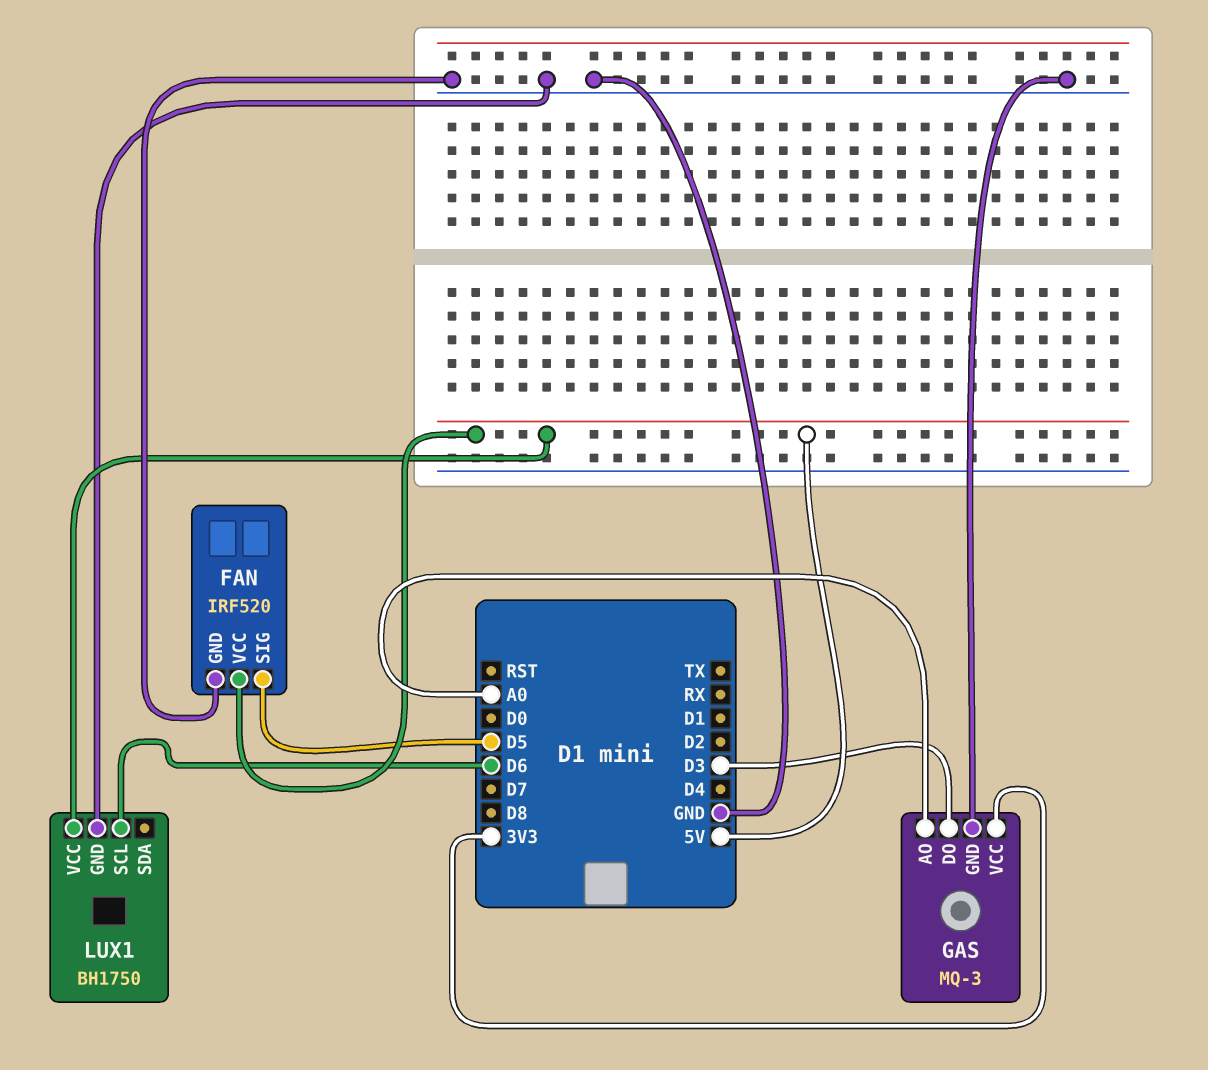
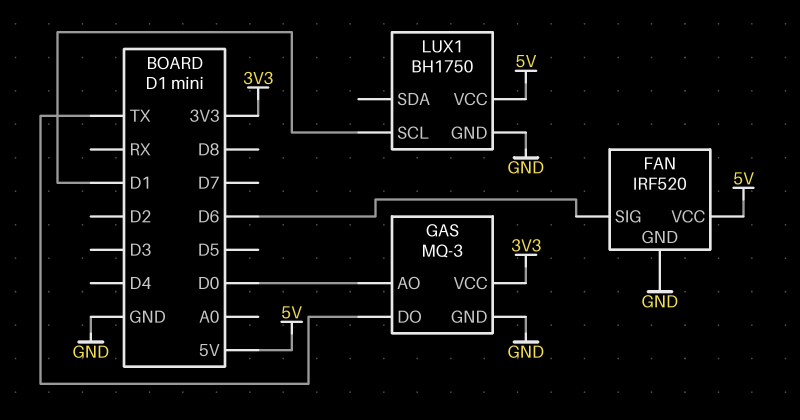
FAN pin SIG: D5 -> D6
GAS pin AO: A0 -> D0
GAS pin DO: D3 -> TX
LUX1 pin SCL: D6 -> D1

